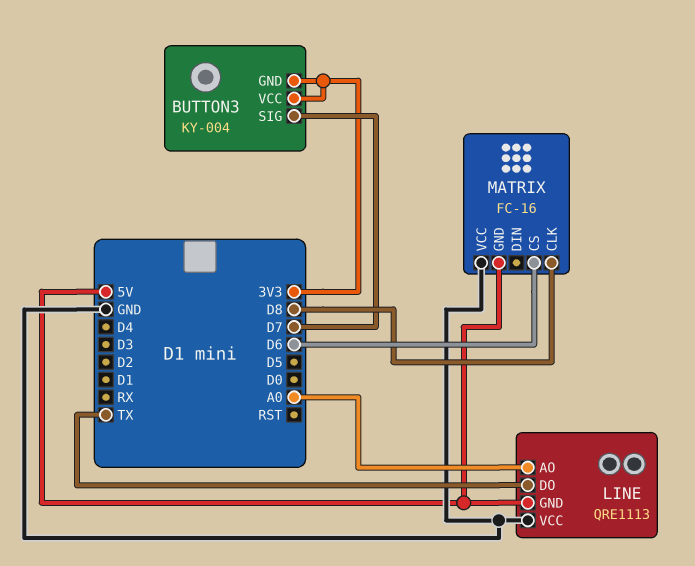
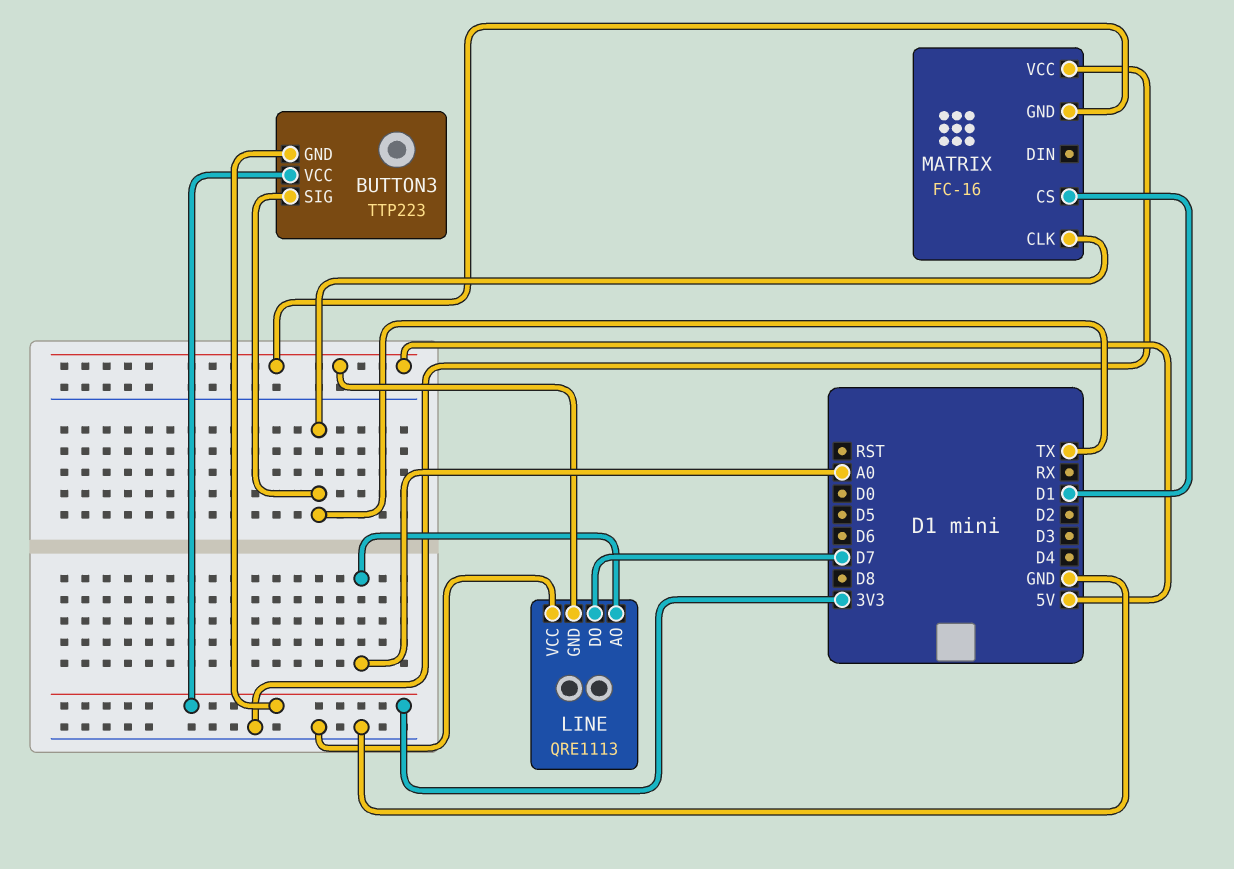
BUTTON3: KY-004 -> TTP223
BUTTON3 pin SIG: D7 -> TX
LINE pin DO: TX -> D7
MATRIX pin CLK: D8 -> TX
MATRIX pin CS: D6 -> D1

